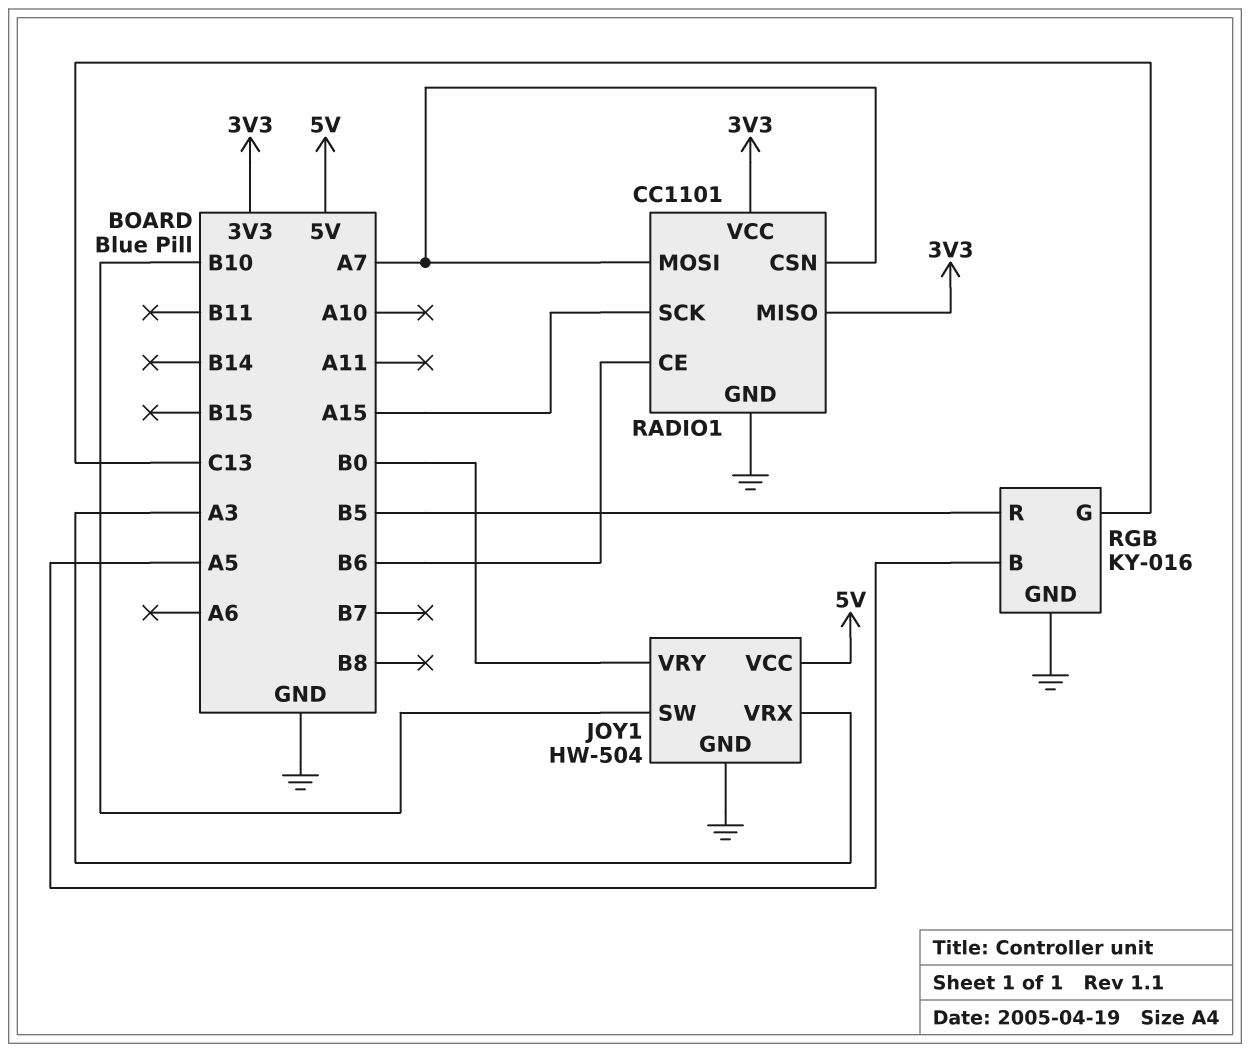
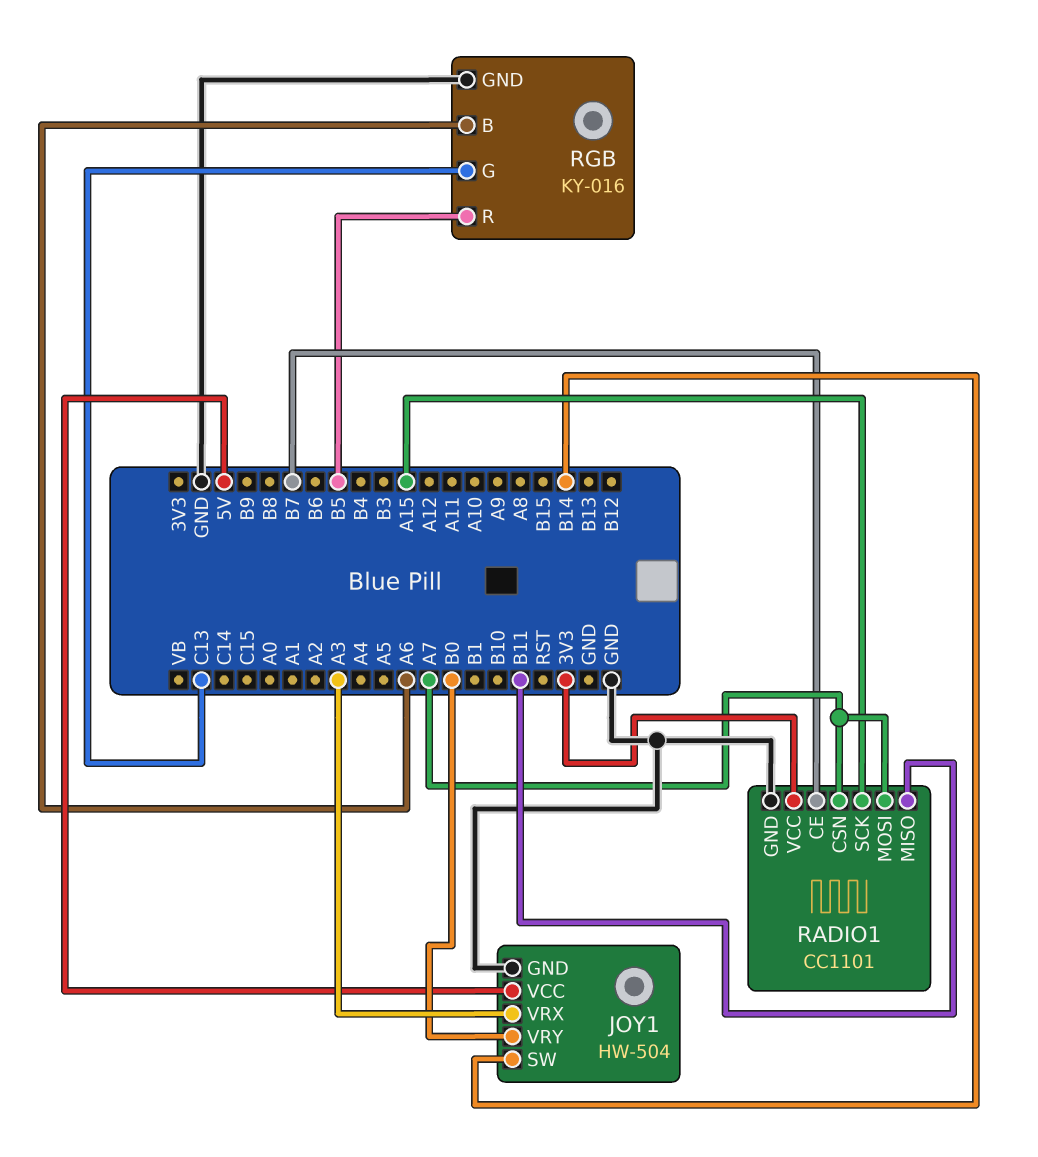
JOY1 pin SW: B10 -> B14
RADIO1 pin CE: B6 -> B7
RADIO1 pin MISO: 3V3 -> B11
RGB pin B: A5 -> A6

